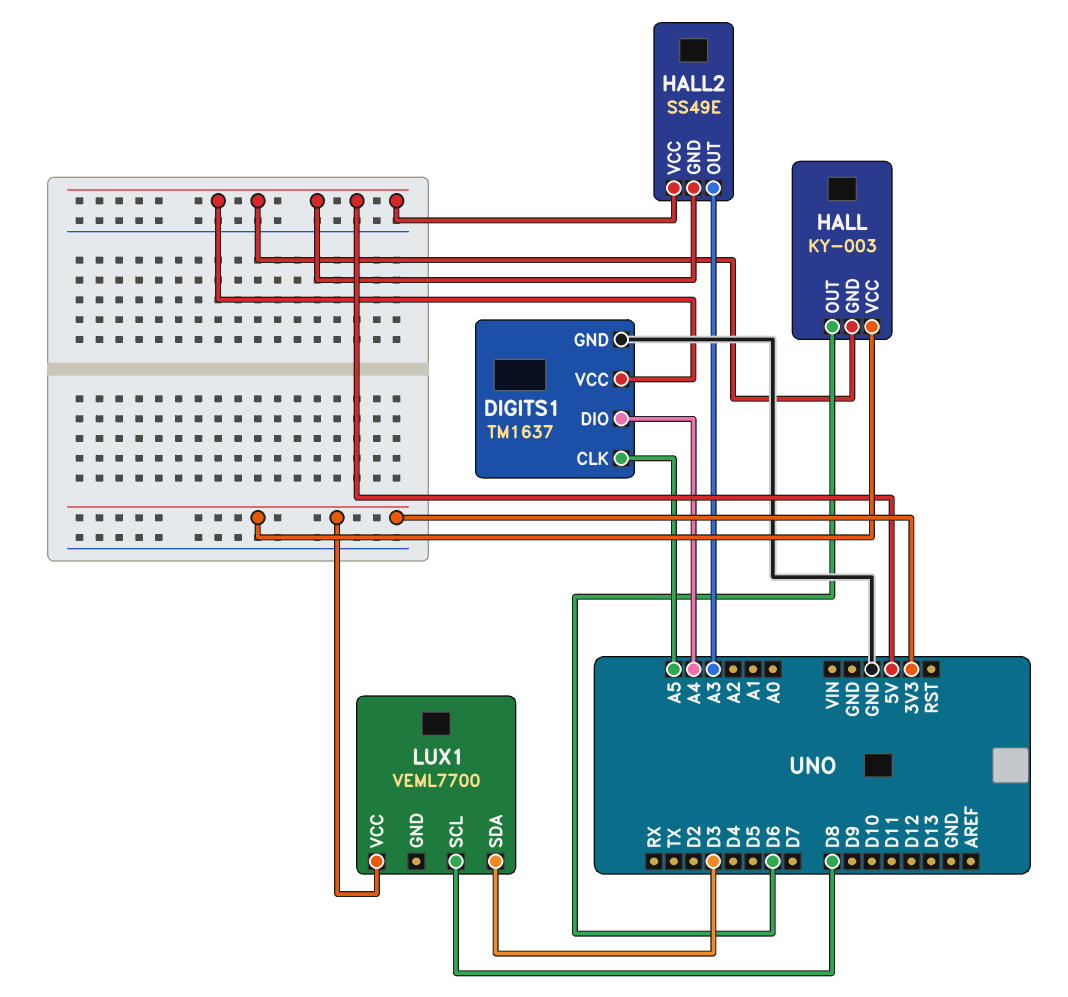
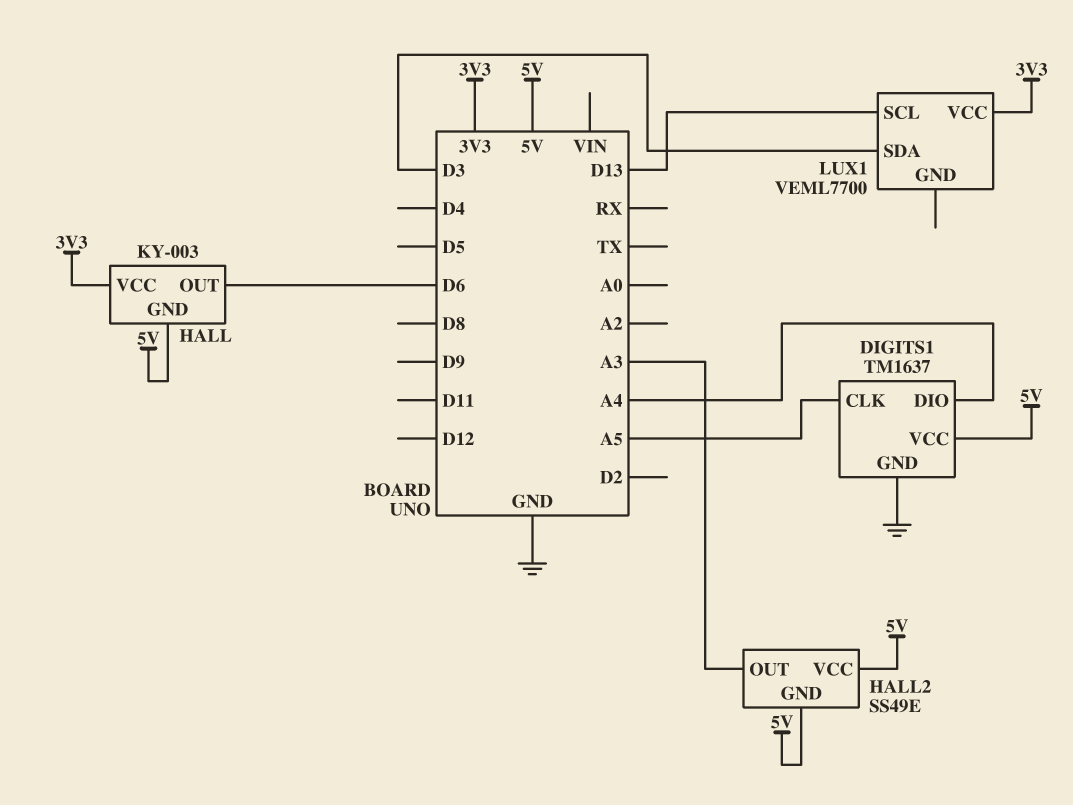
LUX1 pin SCL: D8 -> D13

